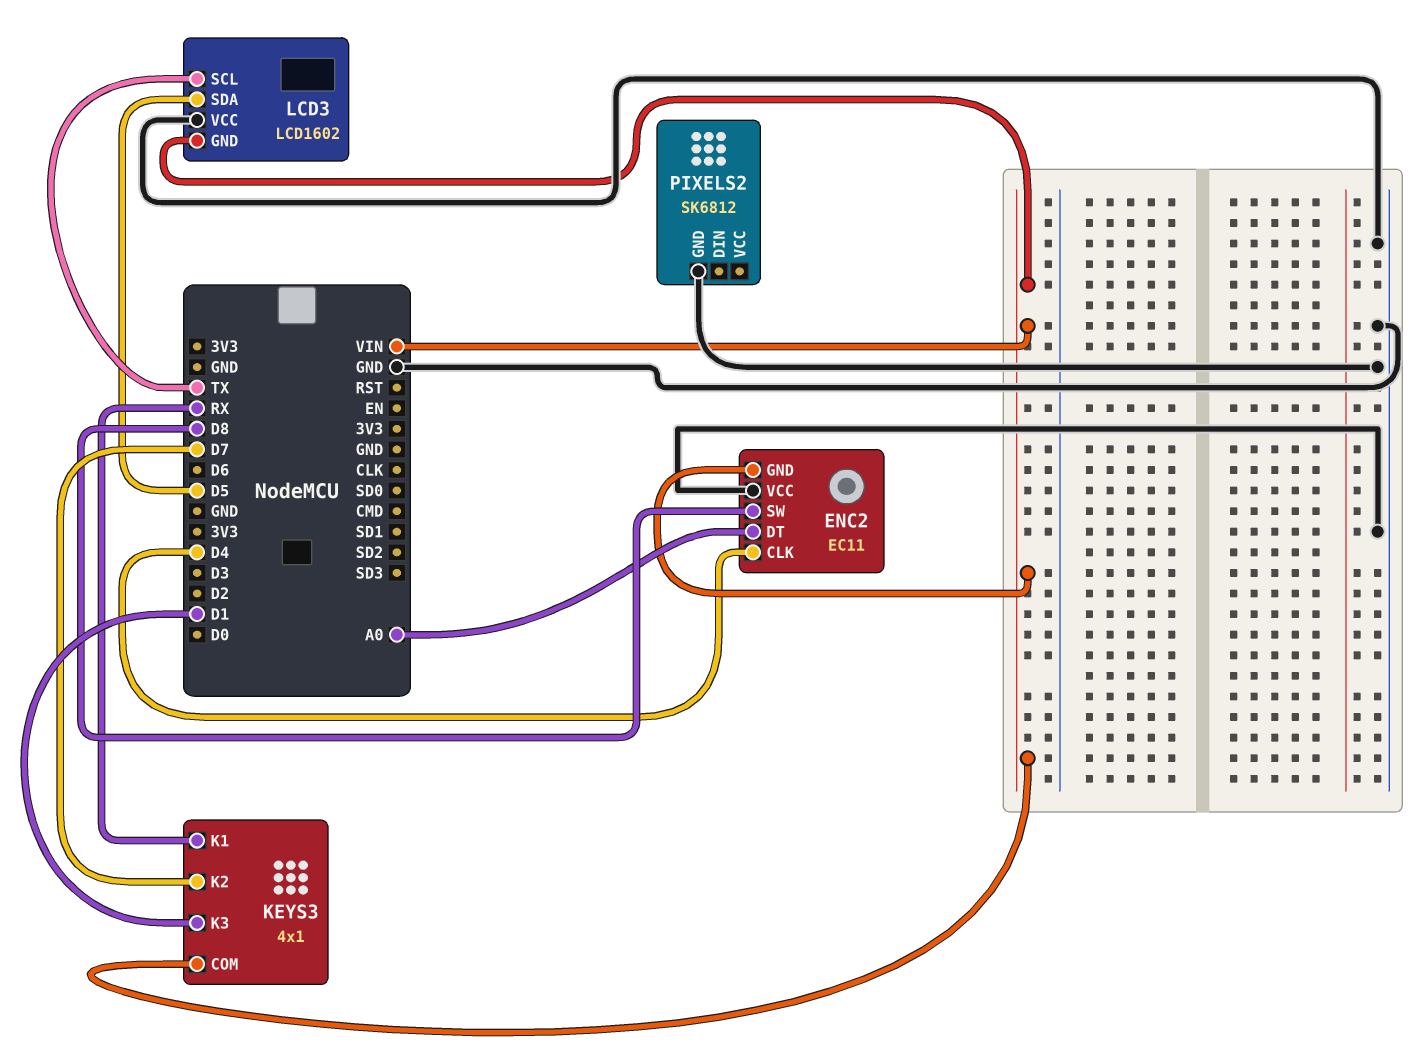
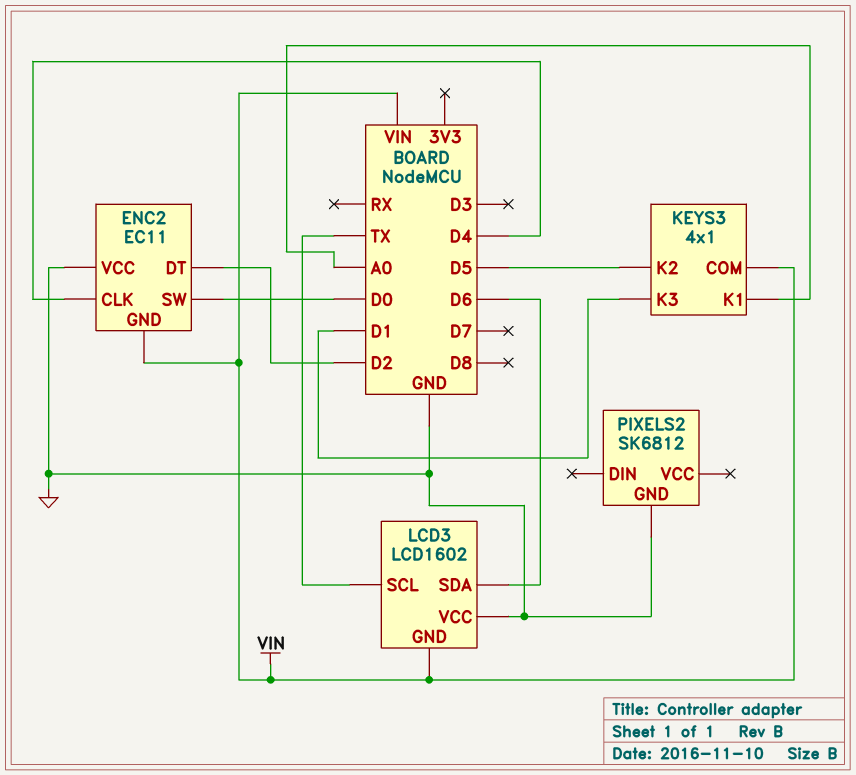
ENC2 pin DT: A0 -> D2
ENC2 pin SW: D8 -> D0
KEYS3 pin K1: RX -> A0
KEYS3 pin K2: D7 -> D5
LCD3 pin SDA: D5 -> D6

